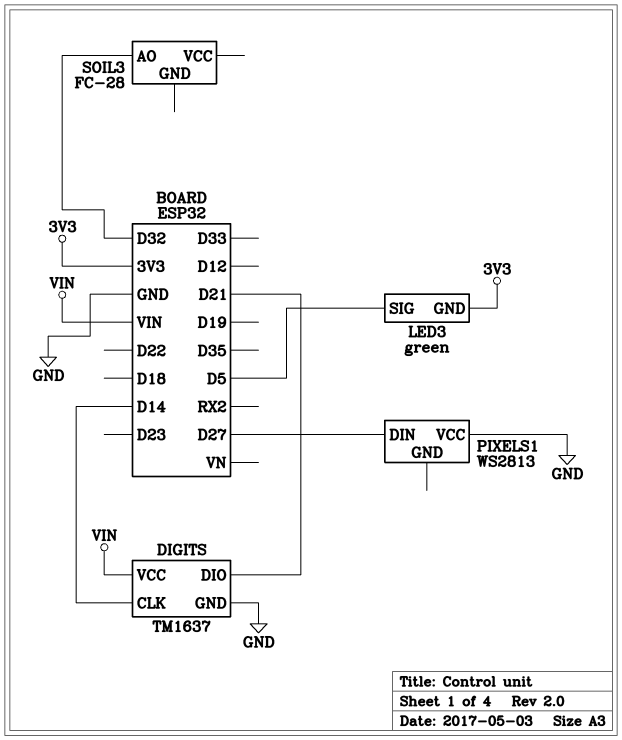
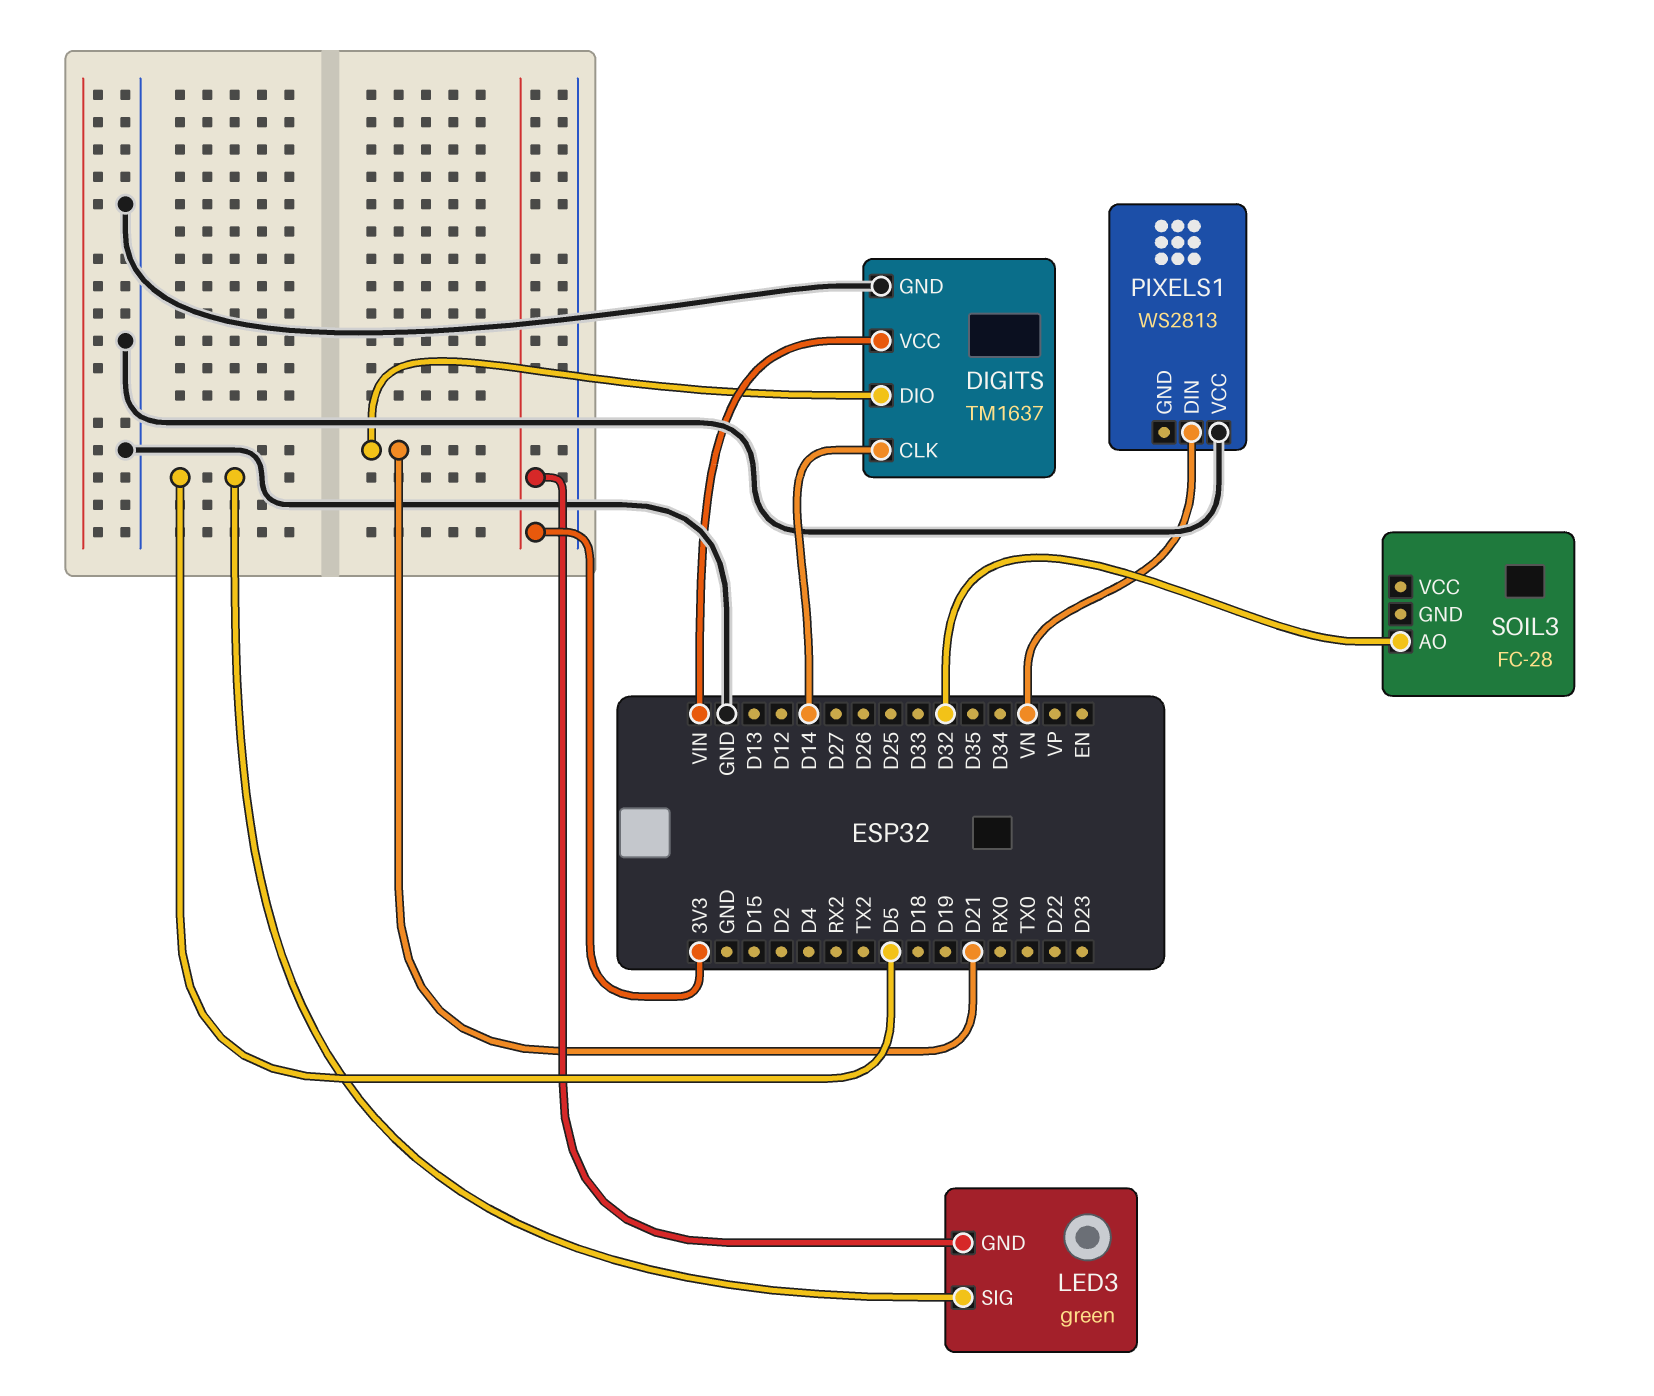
PIXELS1 pin DIN: D27 -> VN

